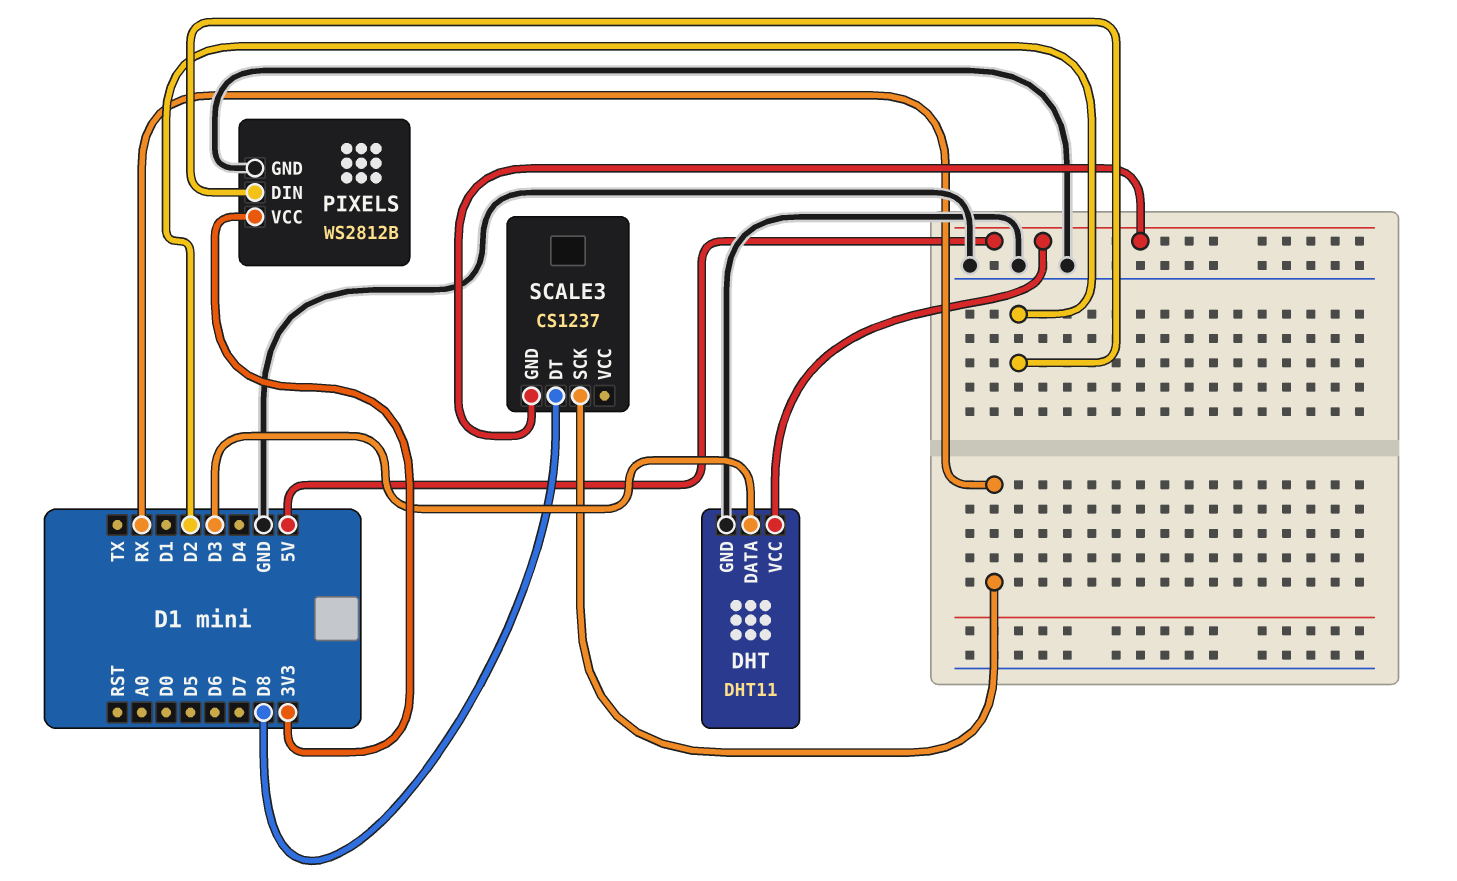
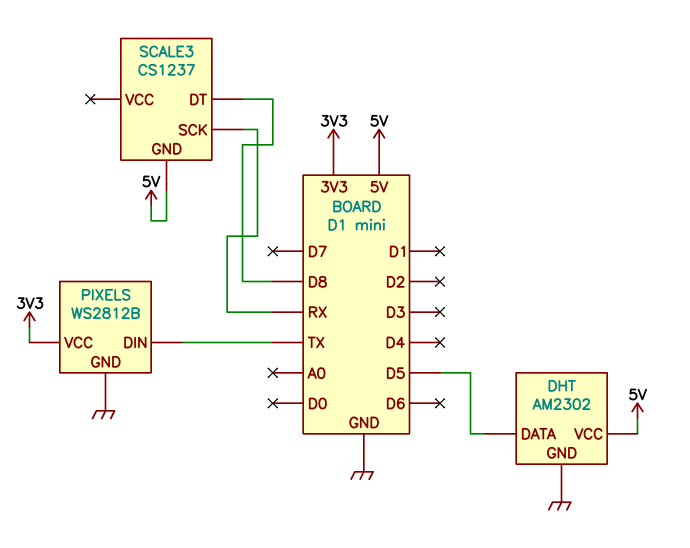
DHT: DHT11 -> AM2302
DHT pin DATA: D3 -> D5
PIXELS pin DIN: D2 -> TX

